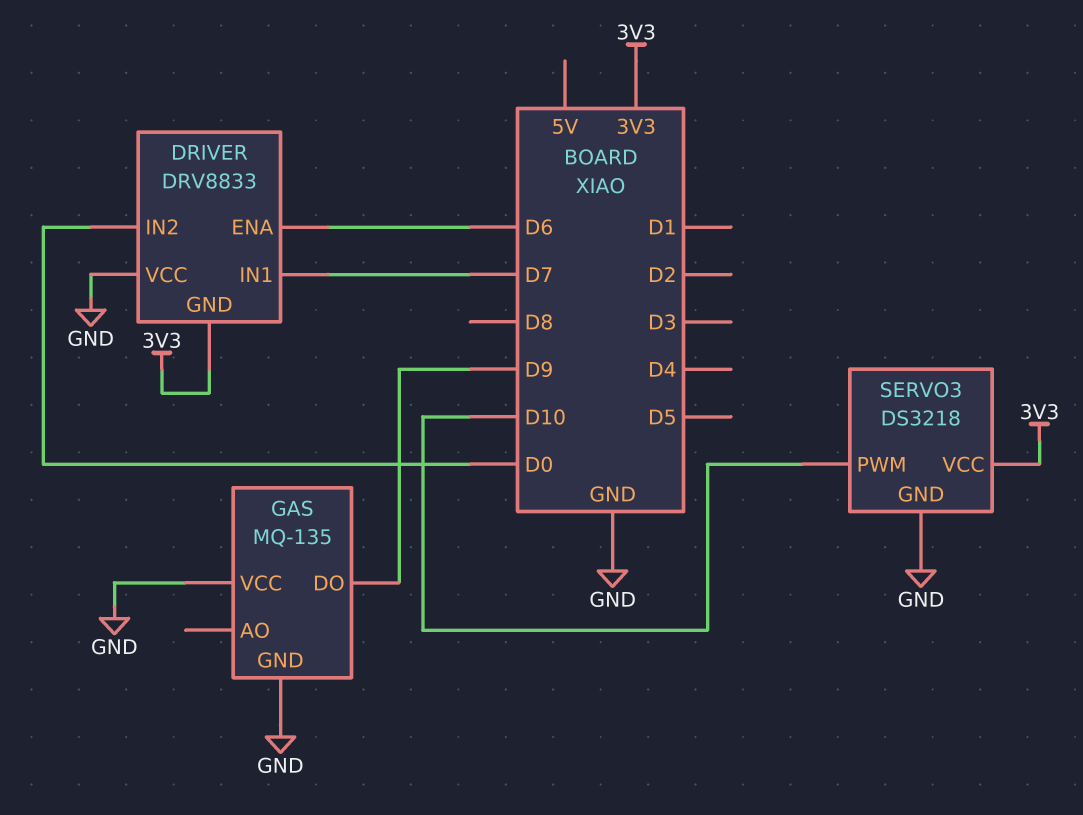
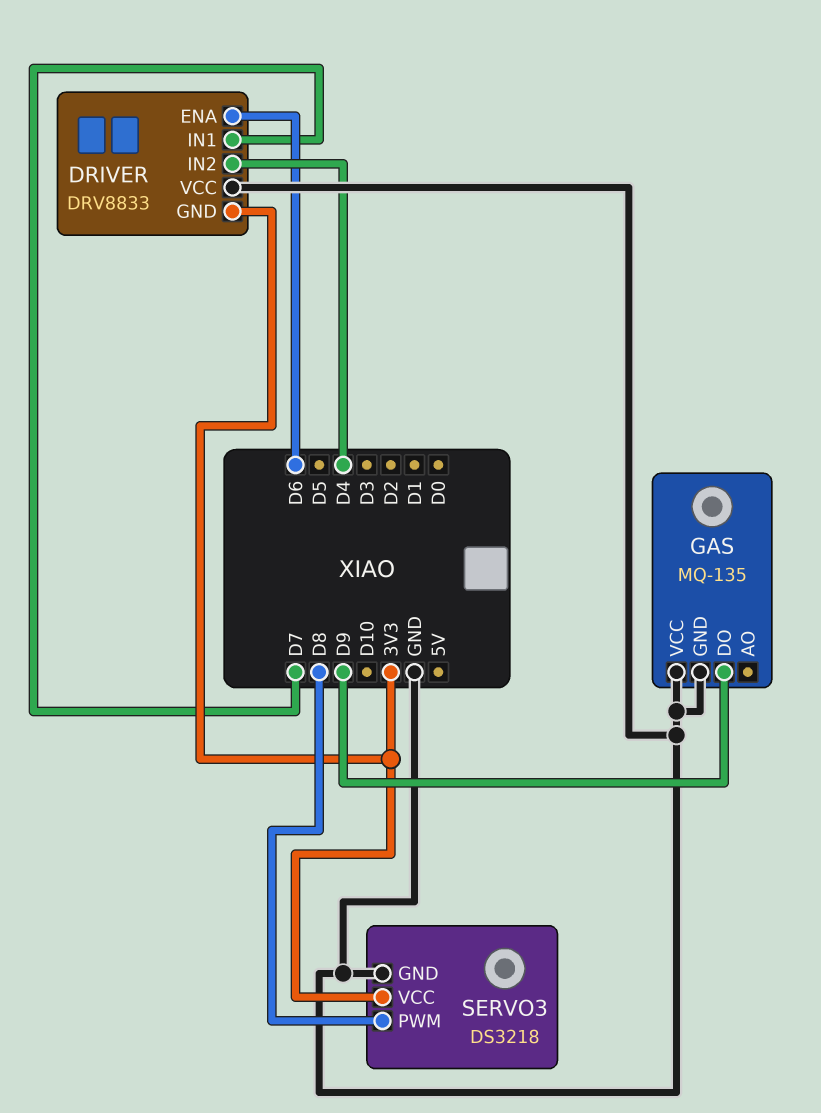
DRIVER pin IN2: D0 -> D4
SERVO3 pin PWM: D10 -> D8

